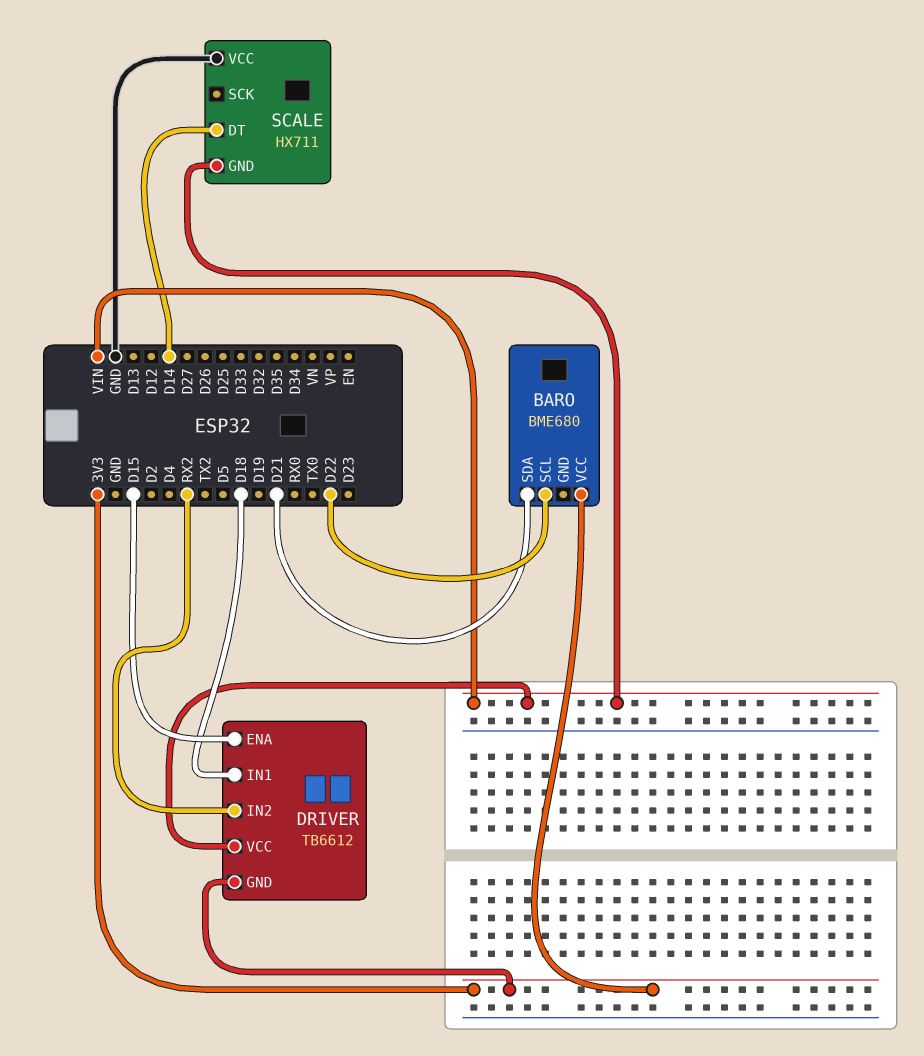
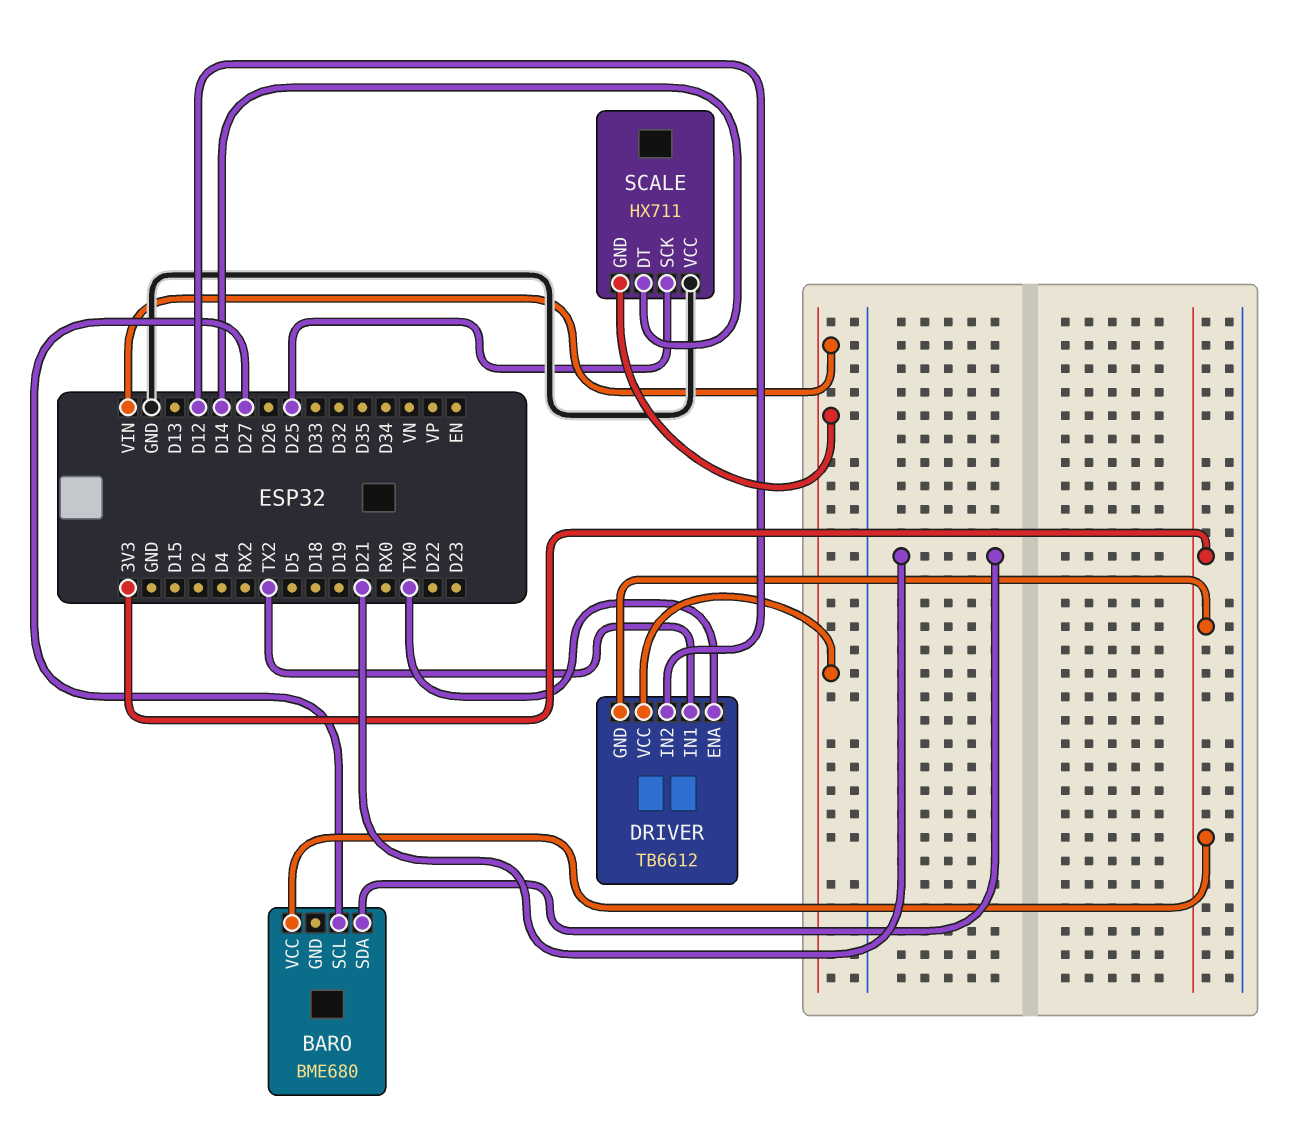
BARO pin SCL: D22 -> D27
DRIVER pin ENA: D15 -> TX0
DRIVER pin IN1: D18 -> TX2
DRIVER pin IN2: RX2 -> D12
SCALE pin SCK: none -> D25

